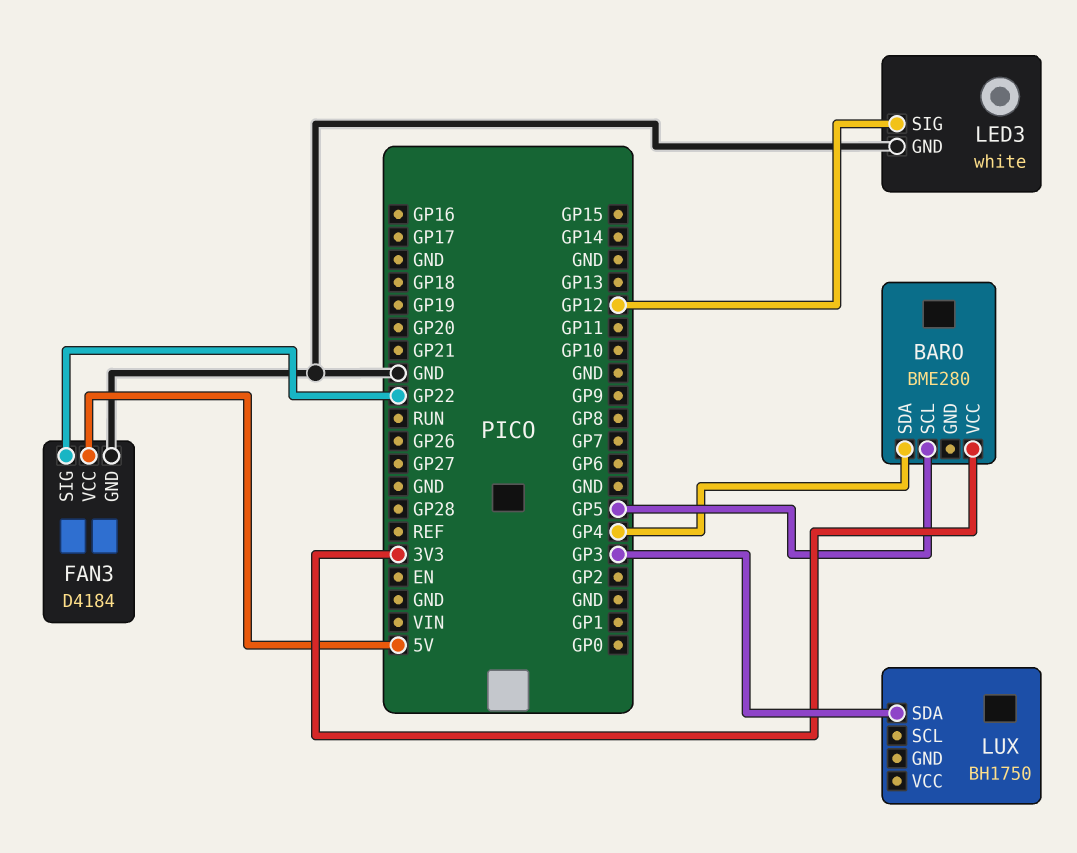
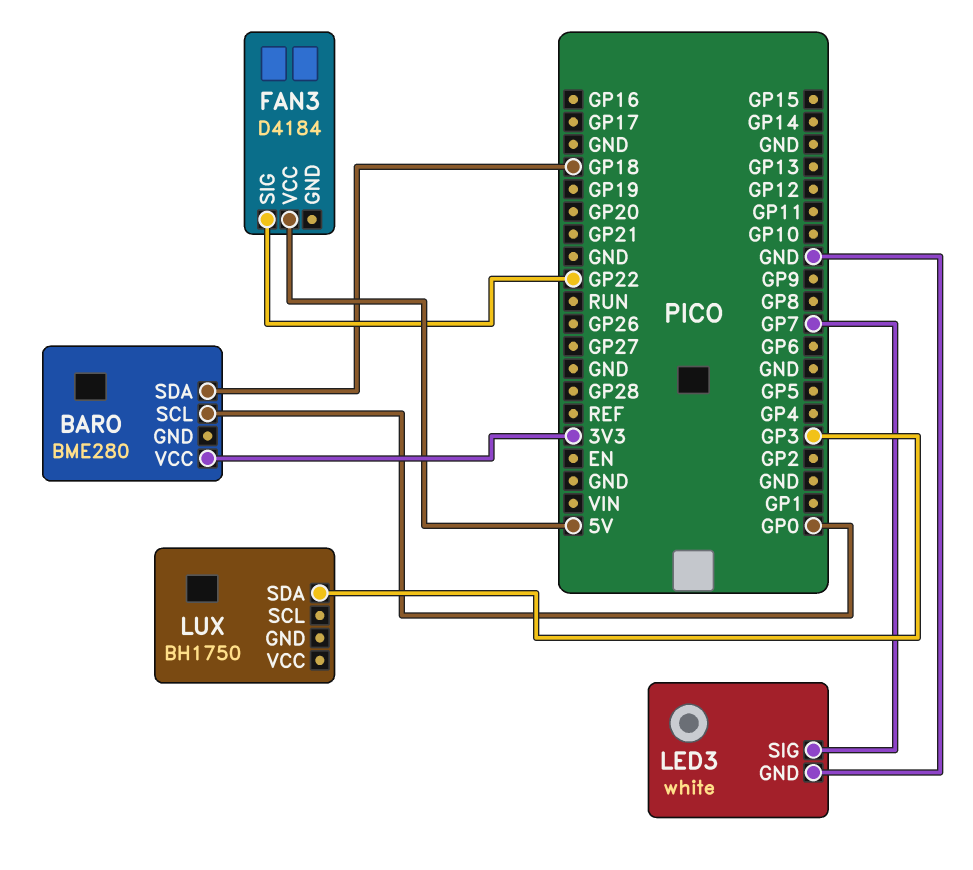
BARO pin SCL: GP5 -> GP0
BARO pin SDA: GP4 -> GP18
FAN3 pin GND: GND -> none
LED3 pin SIG: GP12 -> GP7

